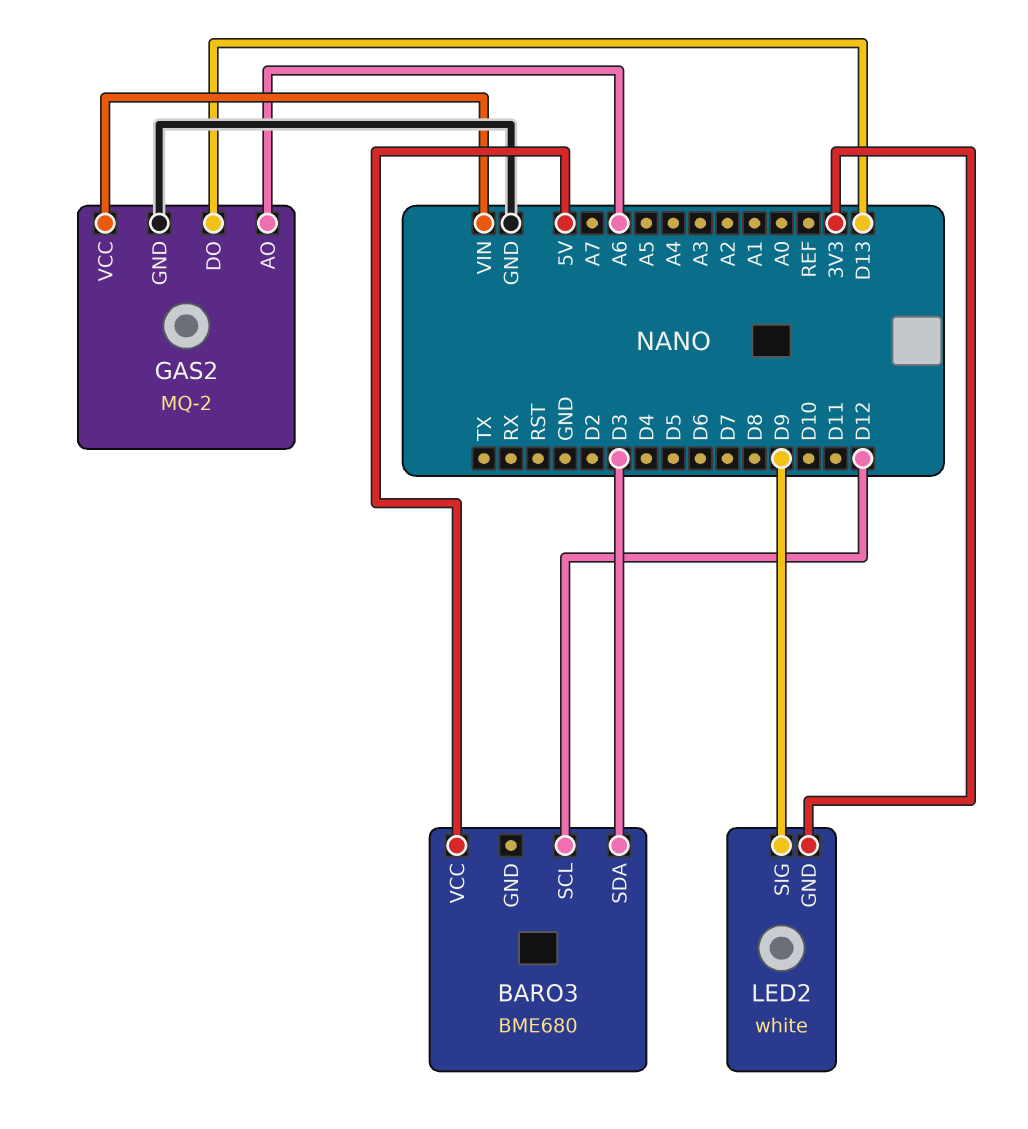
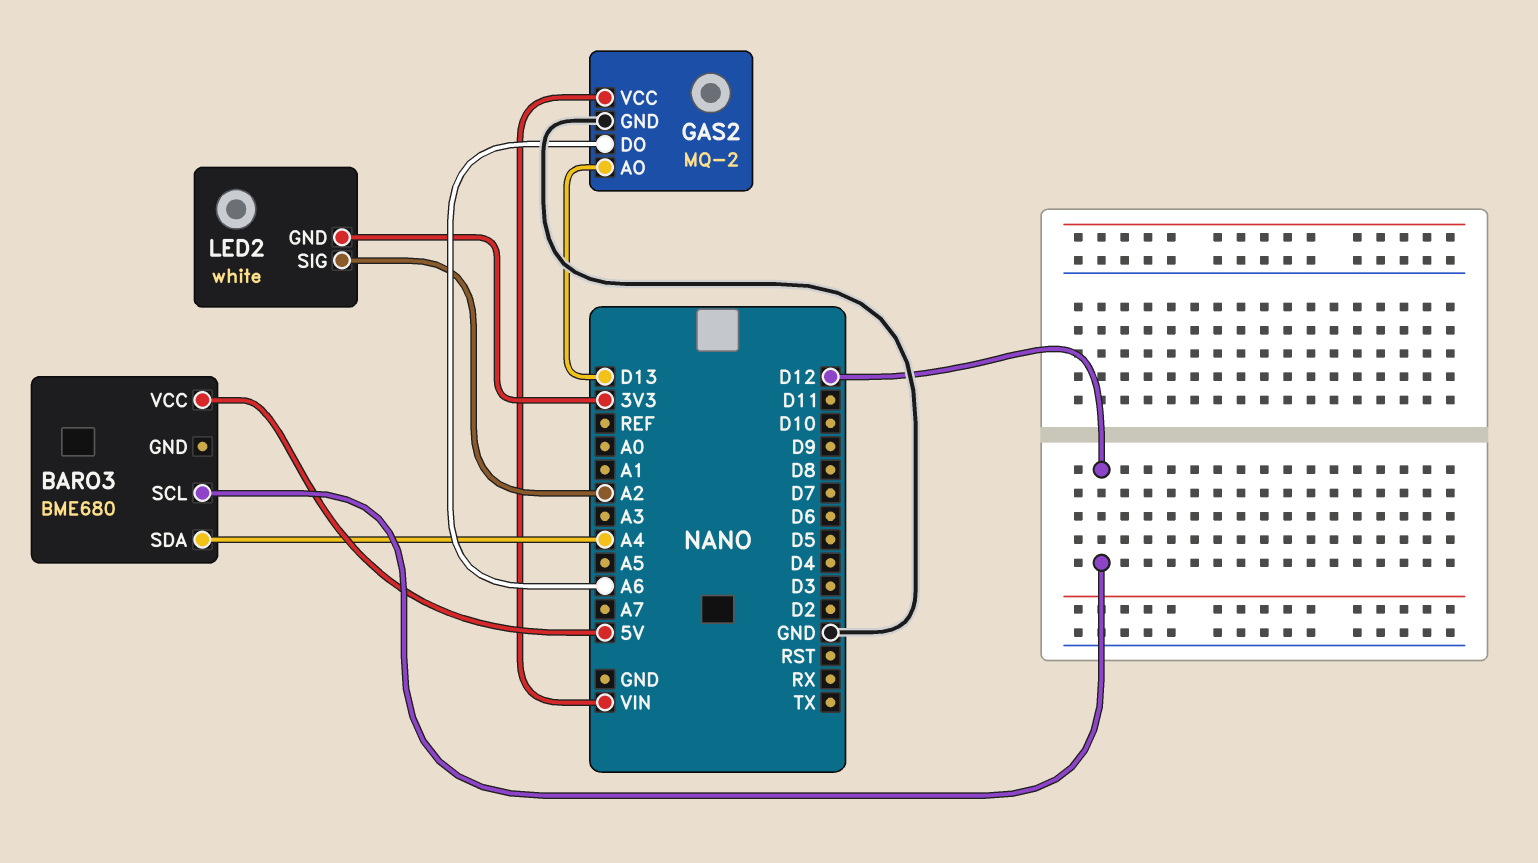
BARO3 pin SDA: D3 -> A4
GAS2 pin AO: A6 -> D13
GAS2 pin DO: D13 -> A6
LED2 pin SIG: D9 -> A2

